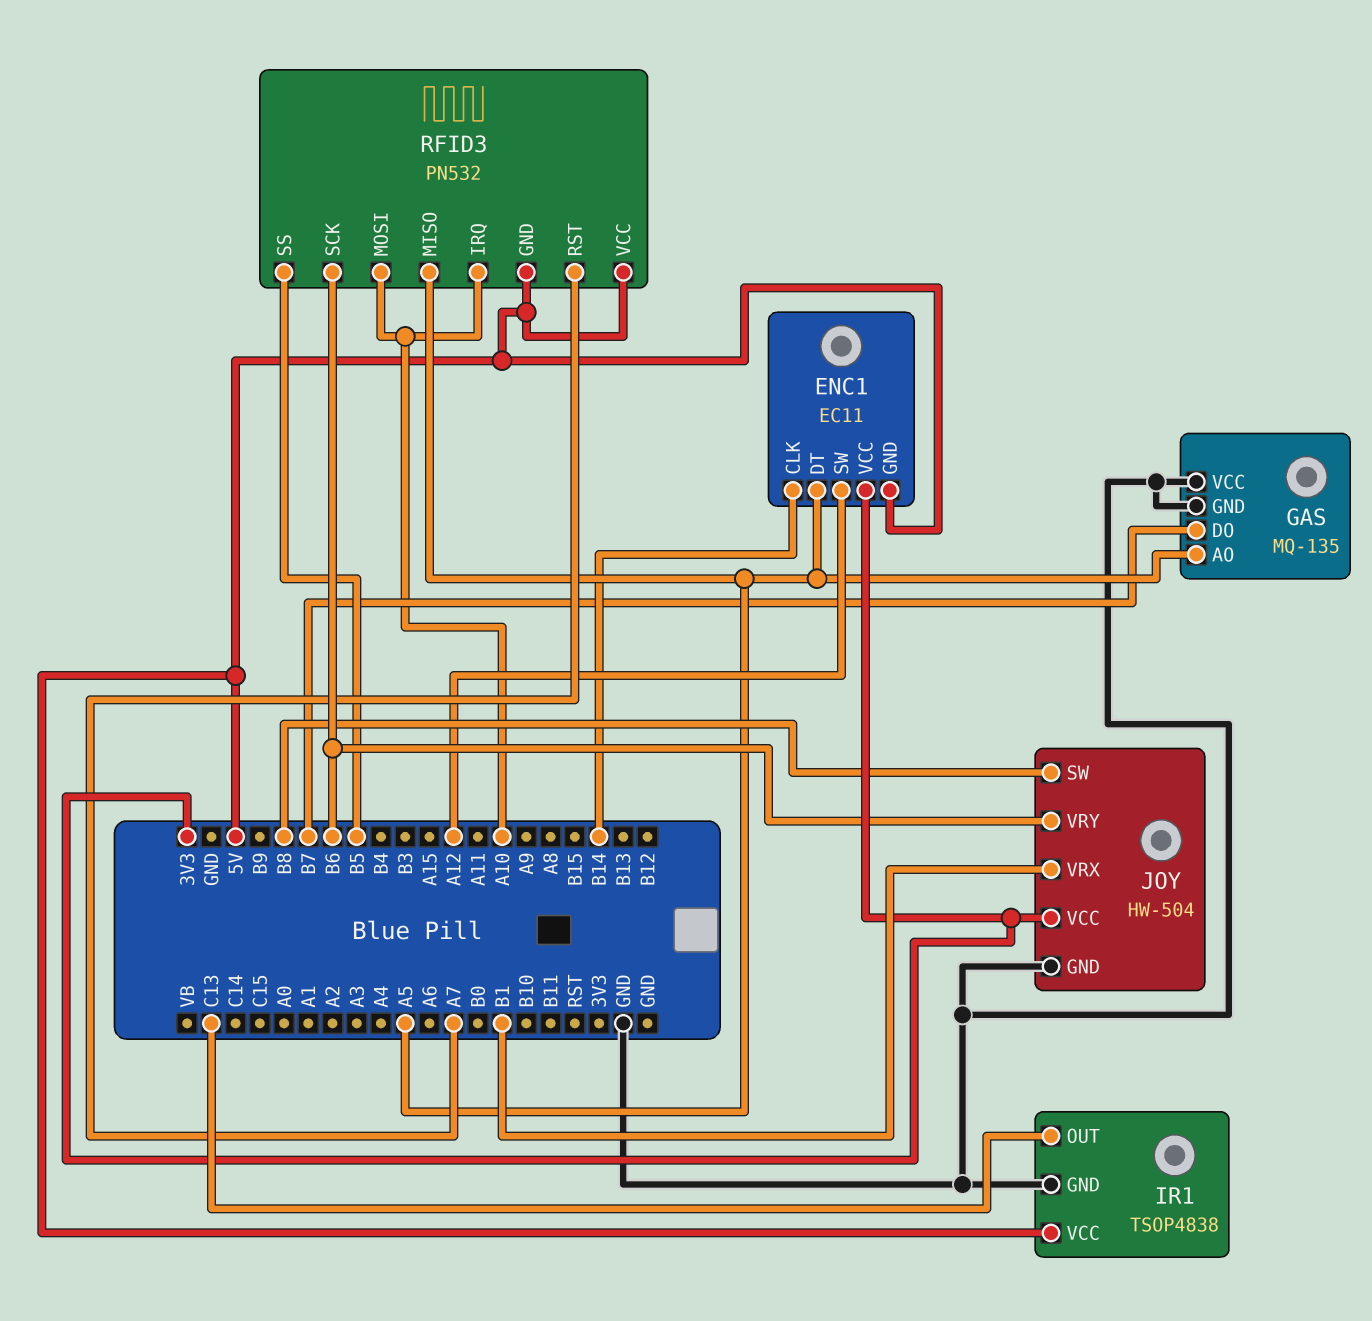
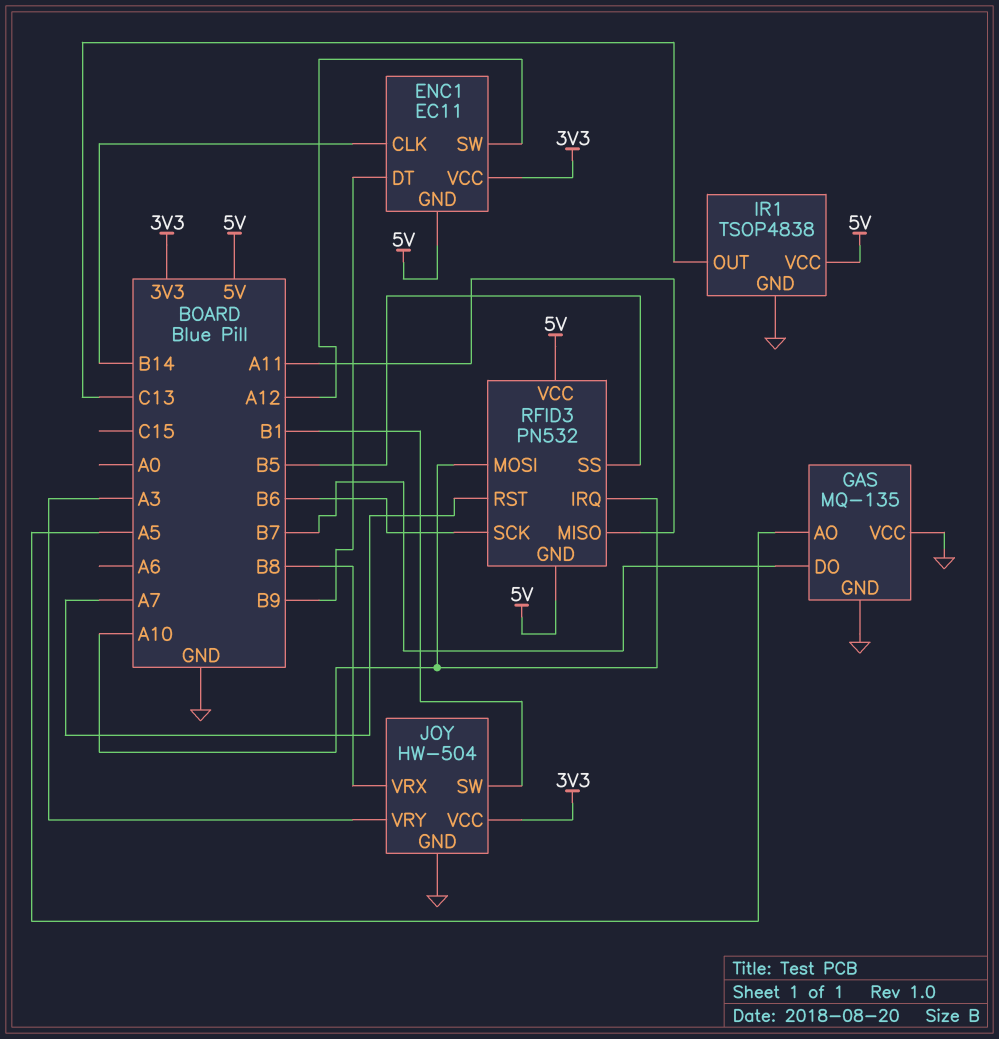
ENC1 pin DT: A5 -> B9
JOY pin SW: B8 -> B1
JOY pin VRX: B1 -> B8
JOY pin VRY: B6 -> A3
RFID3 pin MISO: A5 -> A11

